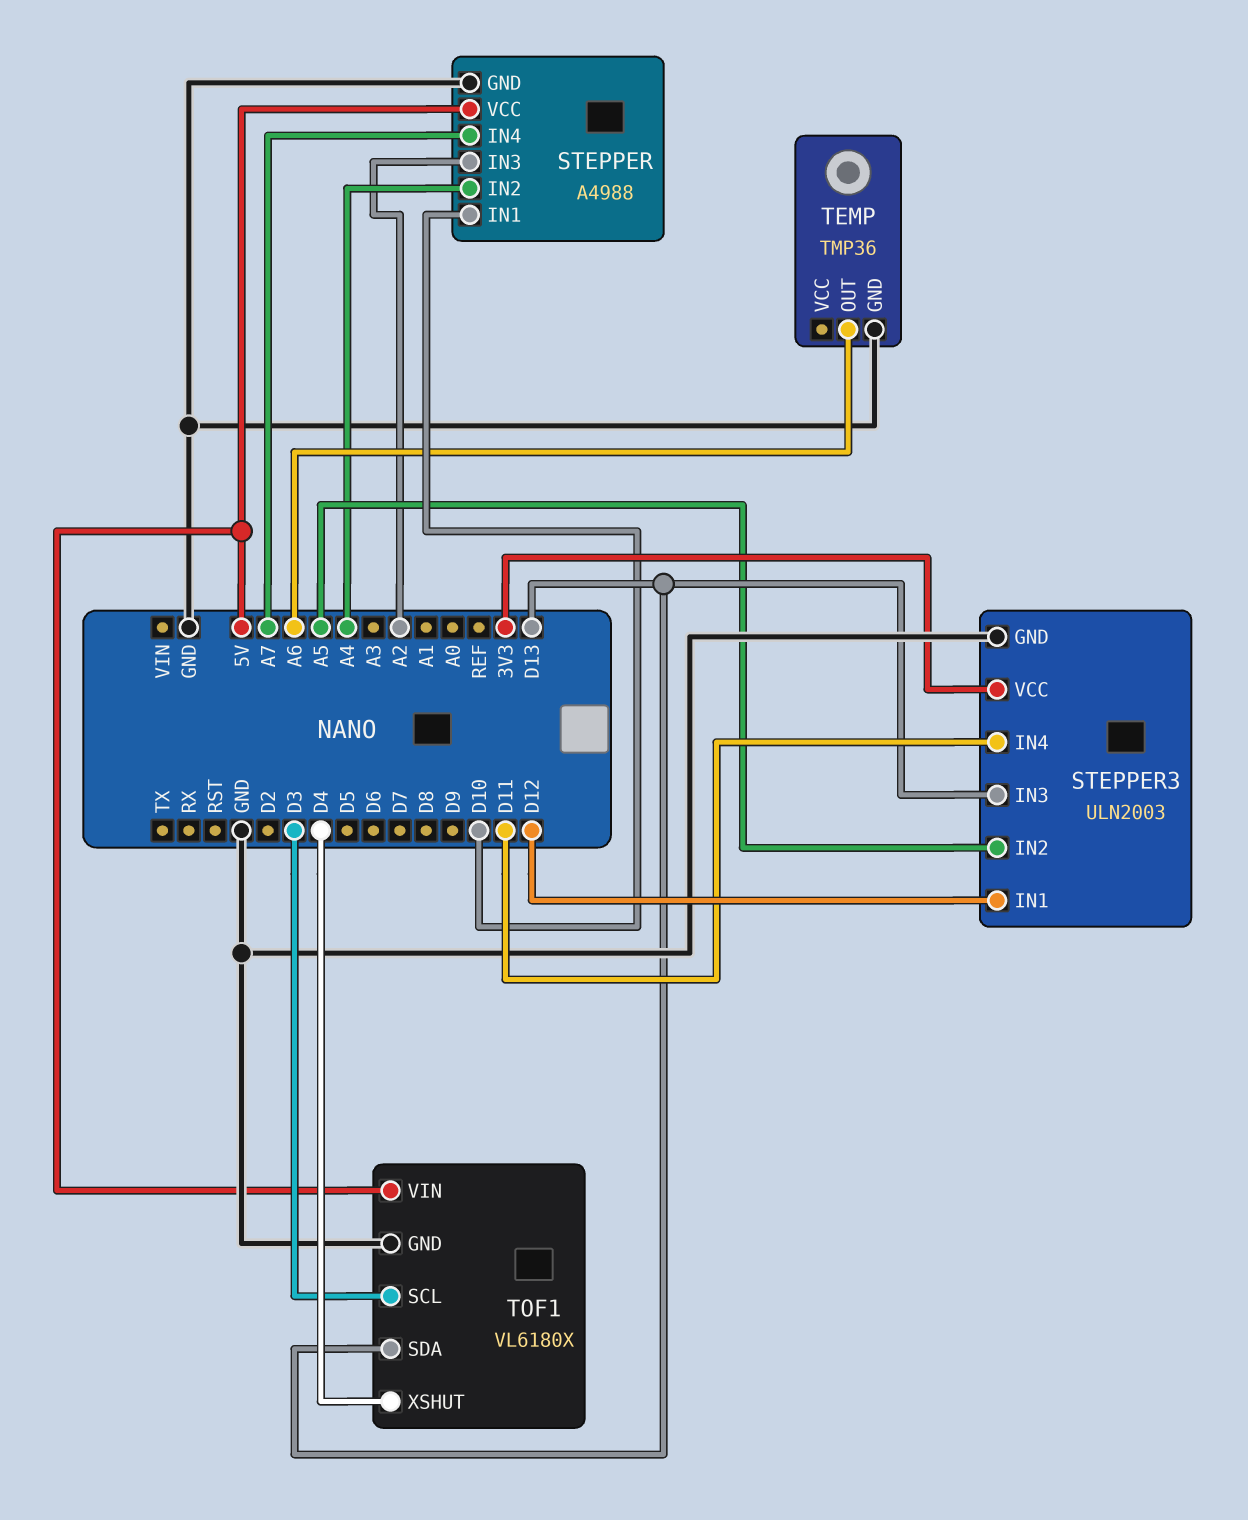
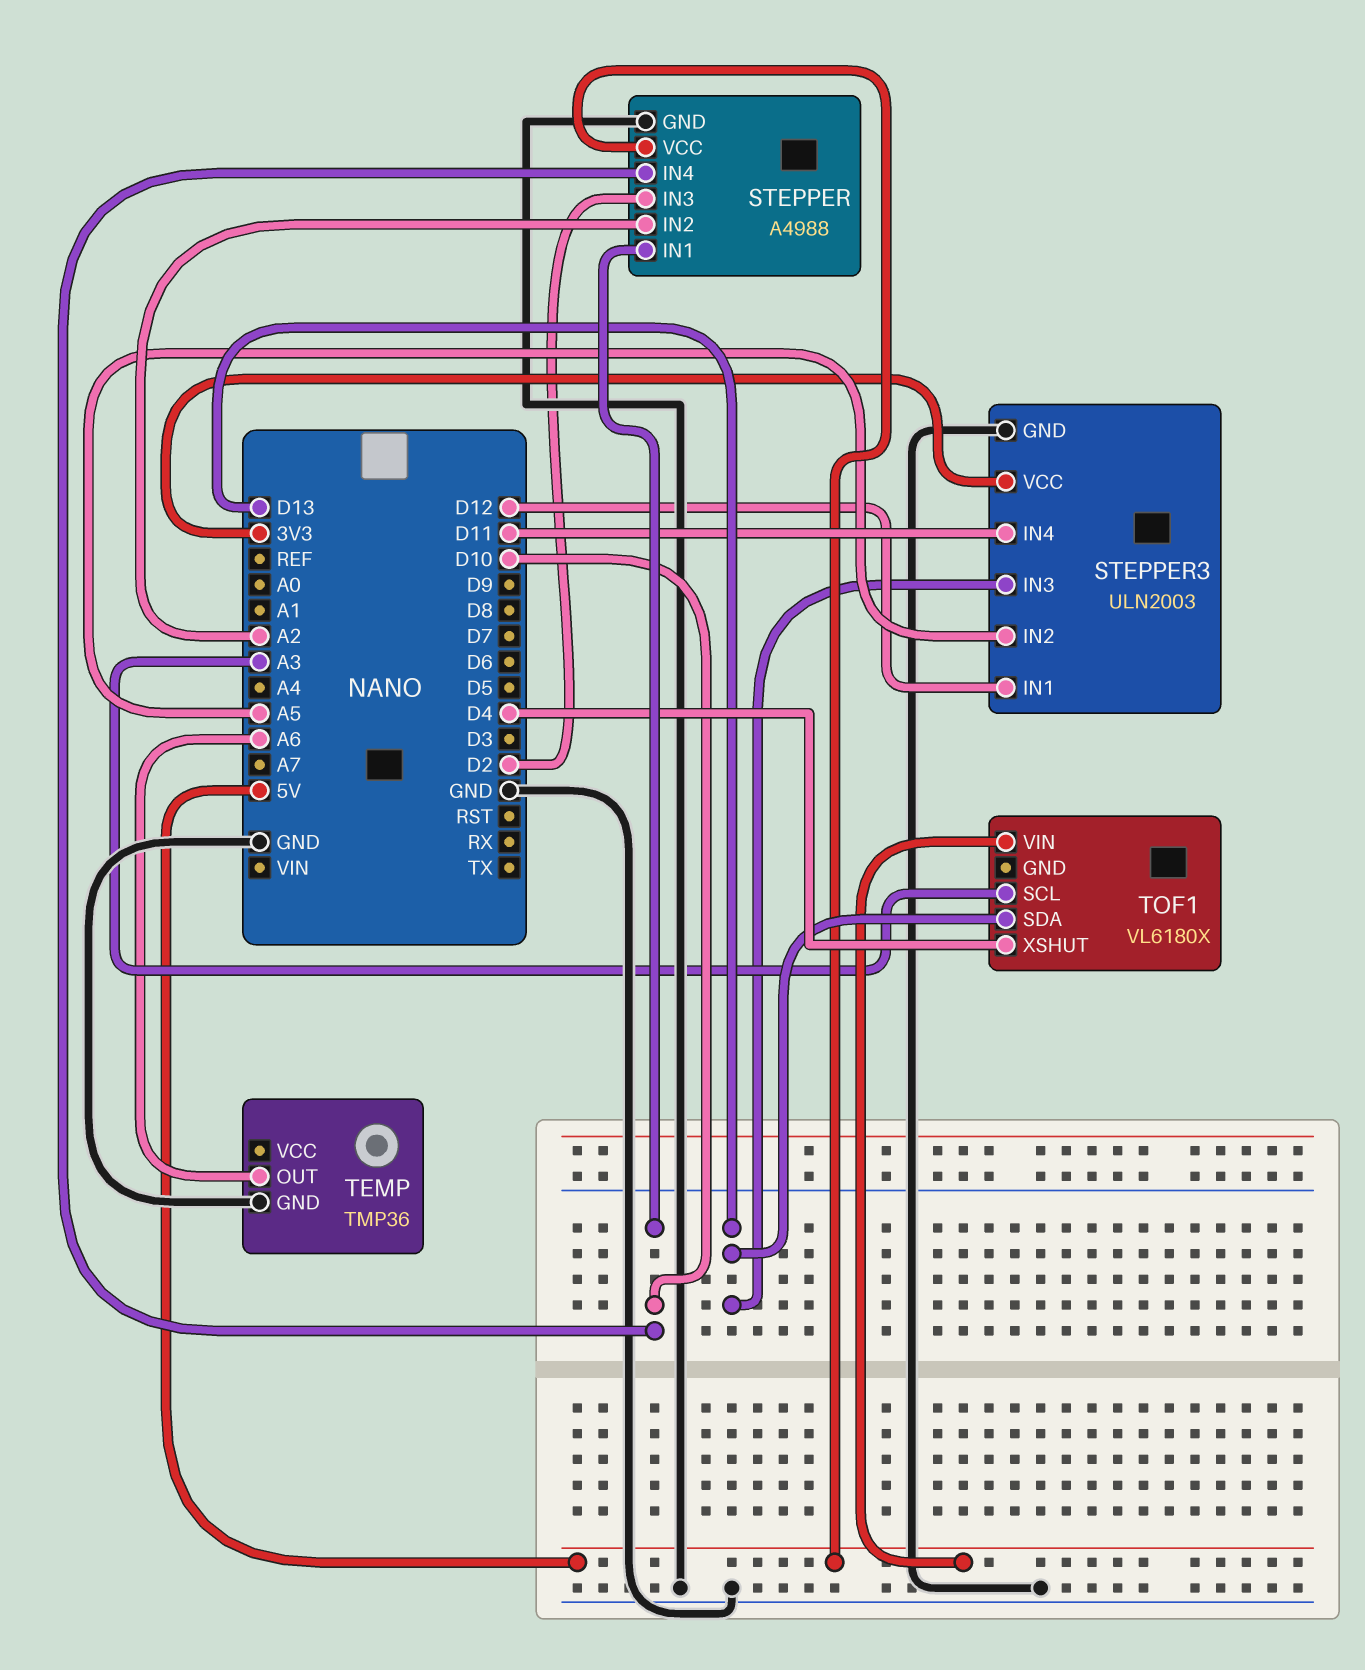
STEPPER pin IN2: A4 -> A2
STEPPER pin IN3: A2 -> D2
STEPPER pin IN4: A7 -> D10
TOF1 pin GND: GND -> none
TOF1 pin SCL: D3 -> A3

